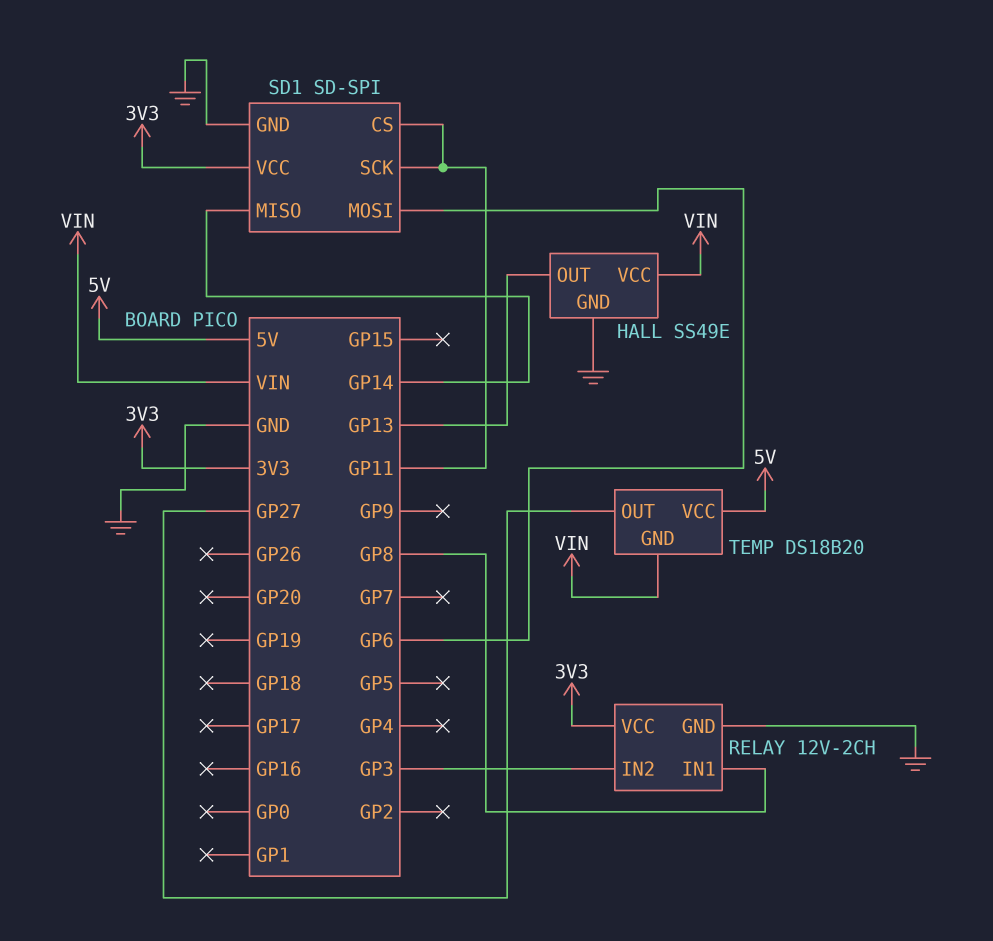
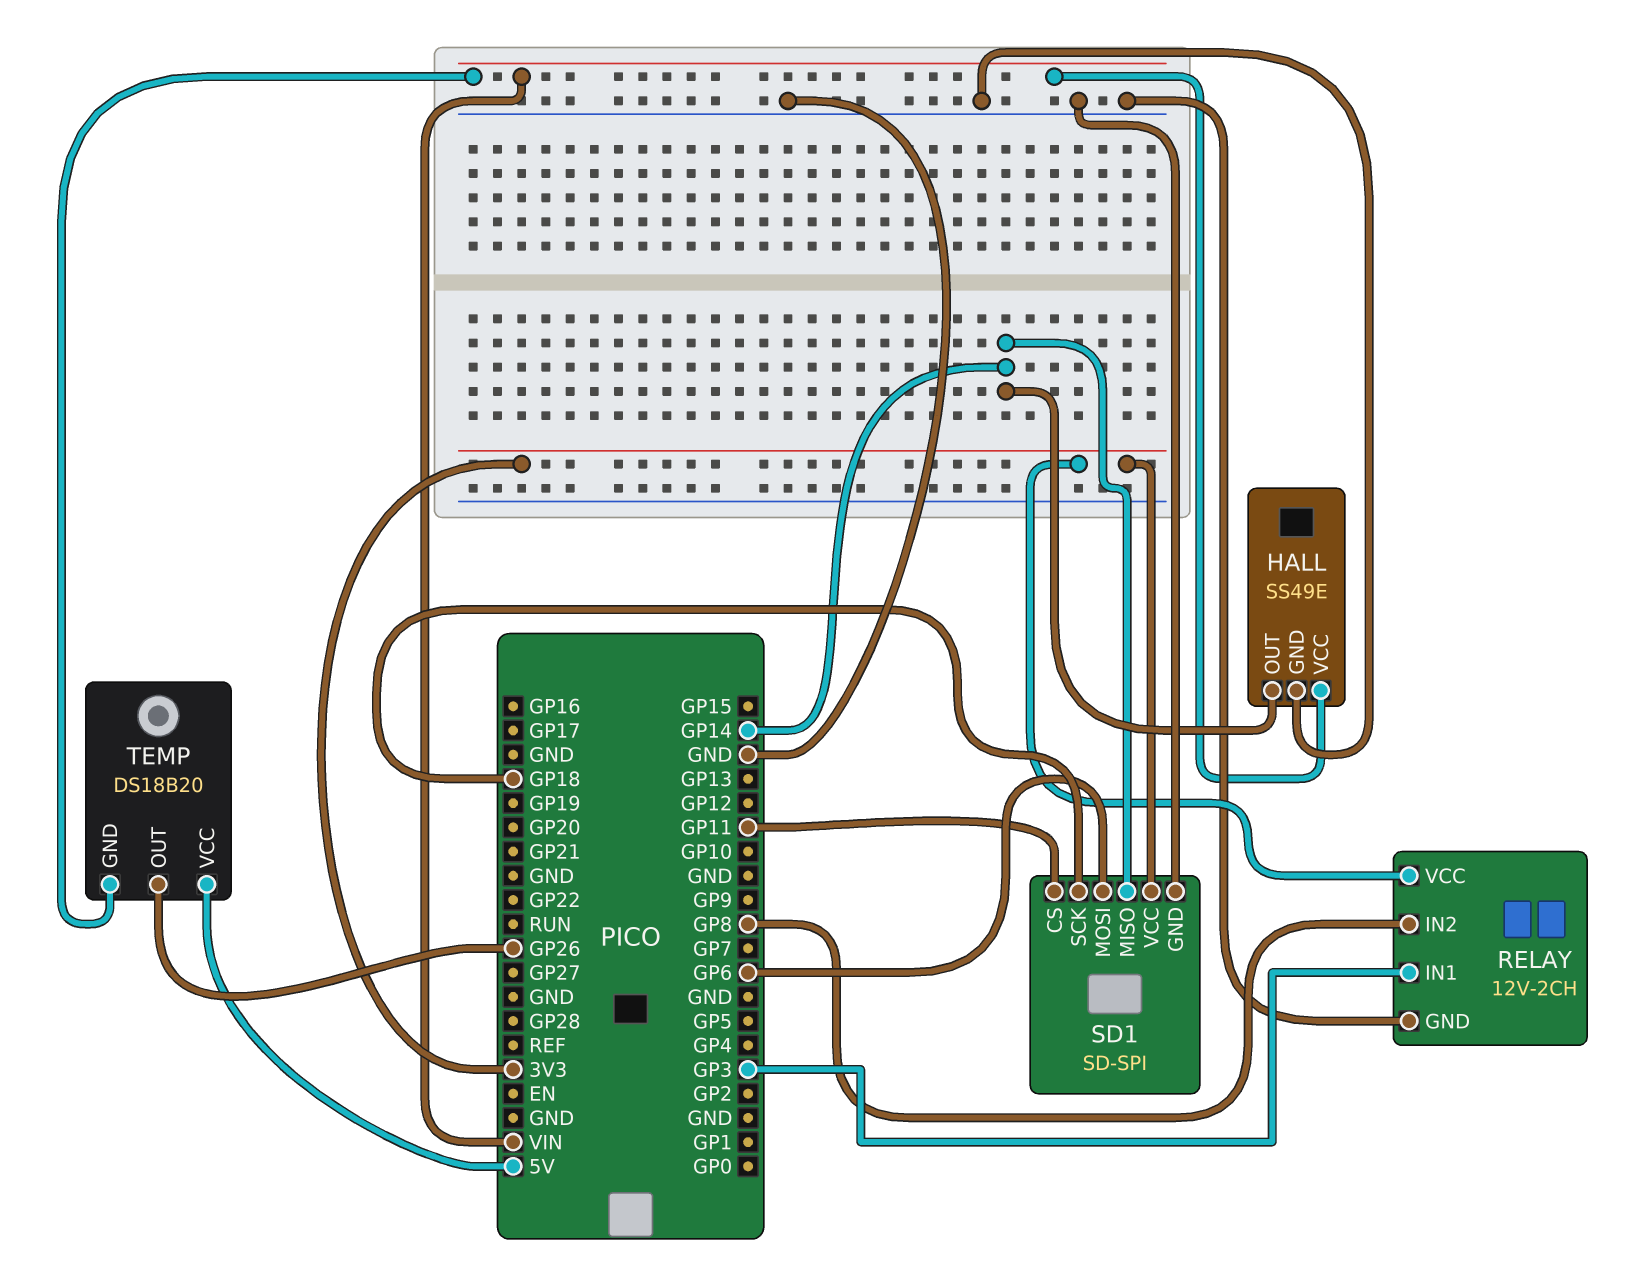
HALL pin OUT: GP13 -> GP14
RELAY pin IN1: GP8 -> GP3
RELAY pin IN2: GP3 -> GP8
SD1 pin SCK: GP11 -> GP18
TEMP pin OUT: GP27 -> GP26

